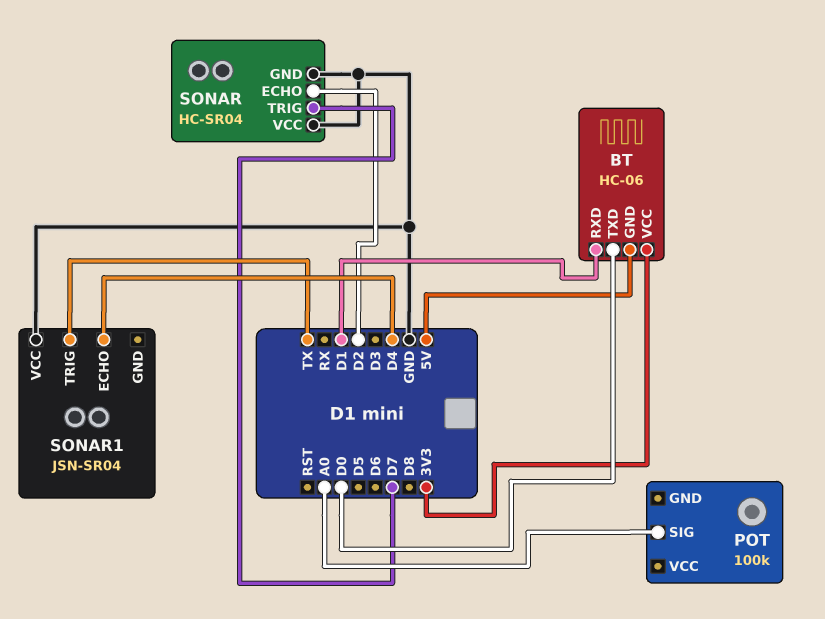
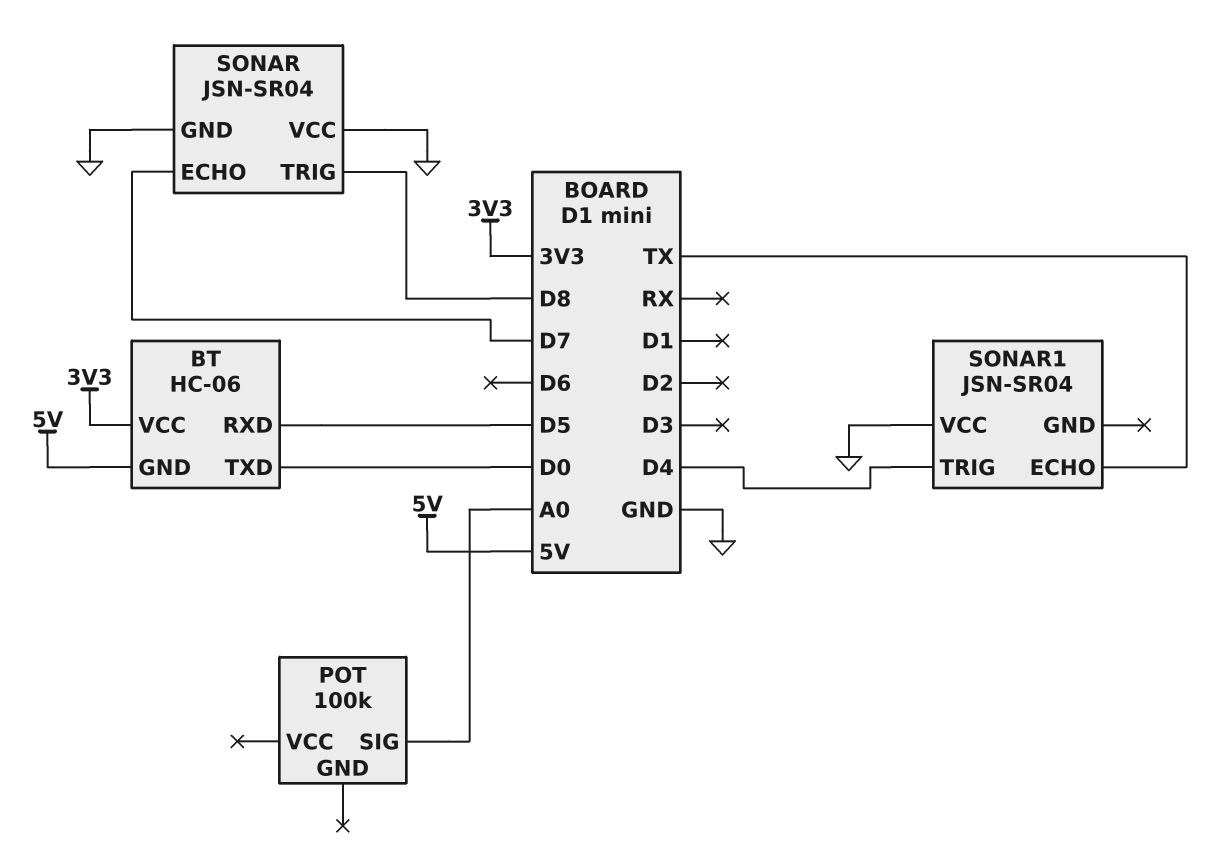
BT pin RXD: D1 -> D5
SONAR: HC-SR04 -> JSN-SR04
SONAR pin ECHO: D2 -> D7
SONAR pin TRIG: D7 -> D8
SONAR1 pin ECHO: D4 -> TX
SONAR1 pin TRIG: TX -> D4

